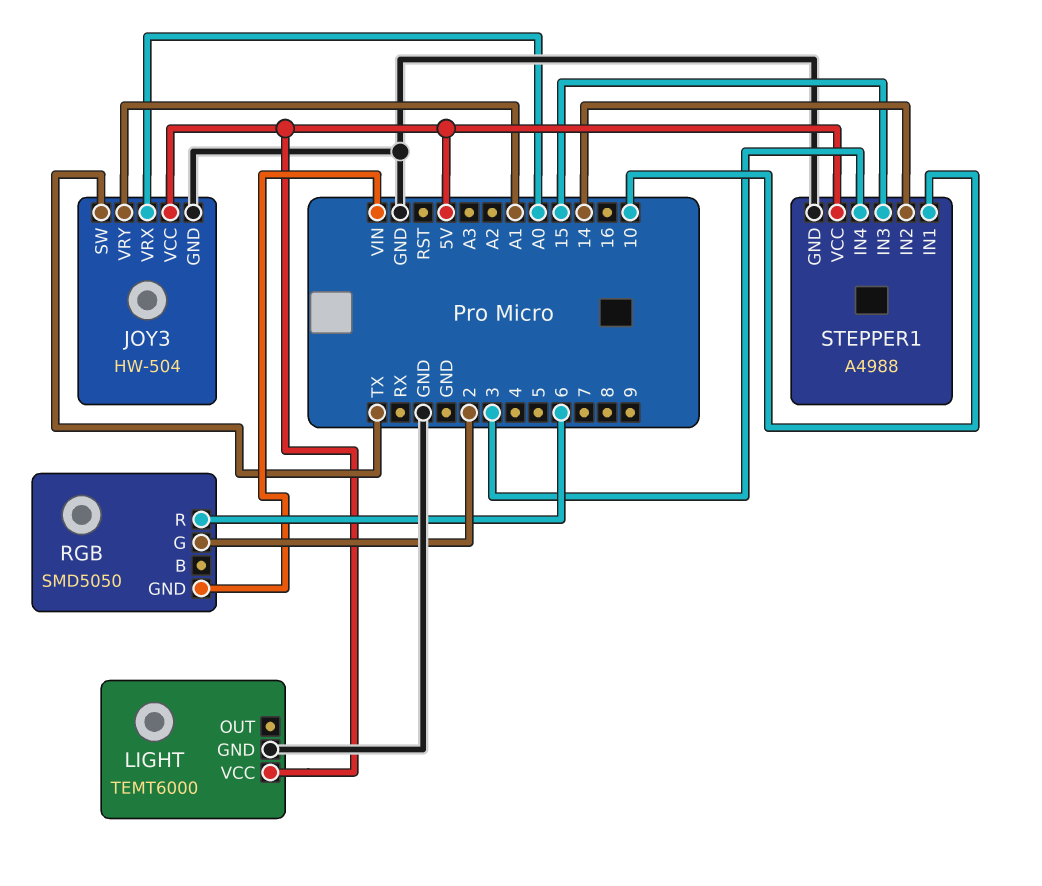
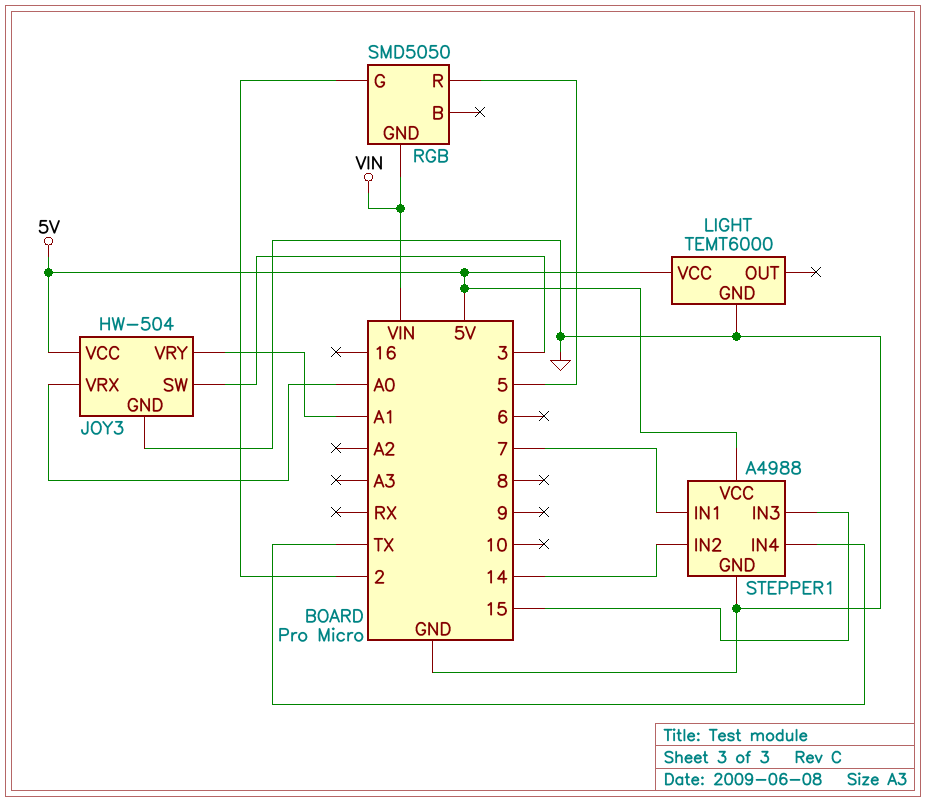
JOY3 pin SW: TX -> 3
RGB pin R: 6 -> 5
STEPPER1 pin IN1: 10 -> 7
STEPPER1 pin IN4: 3 -> TX

